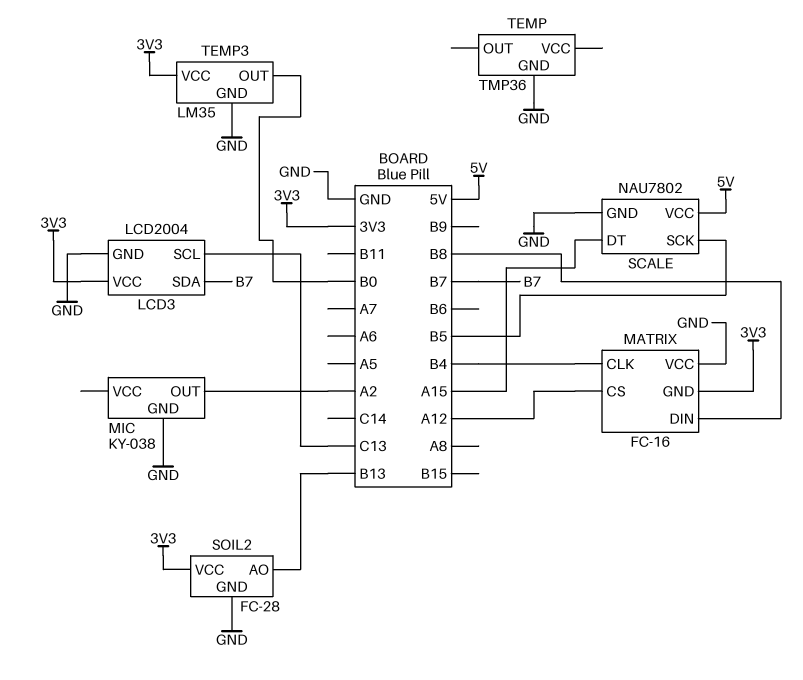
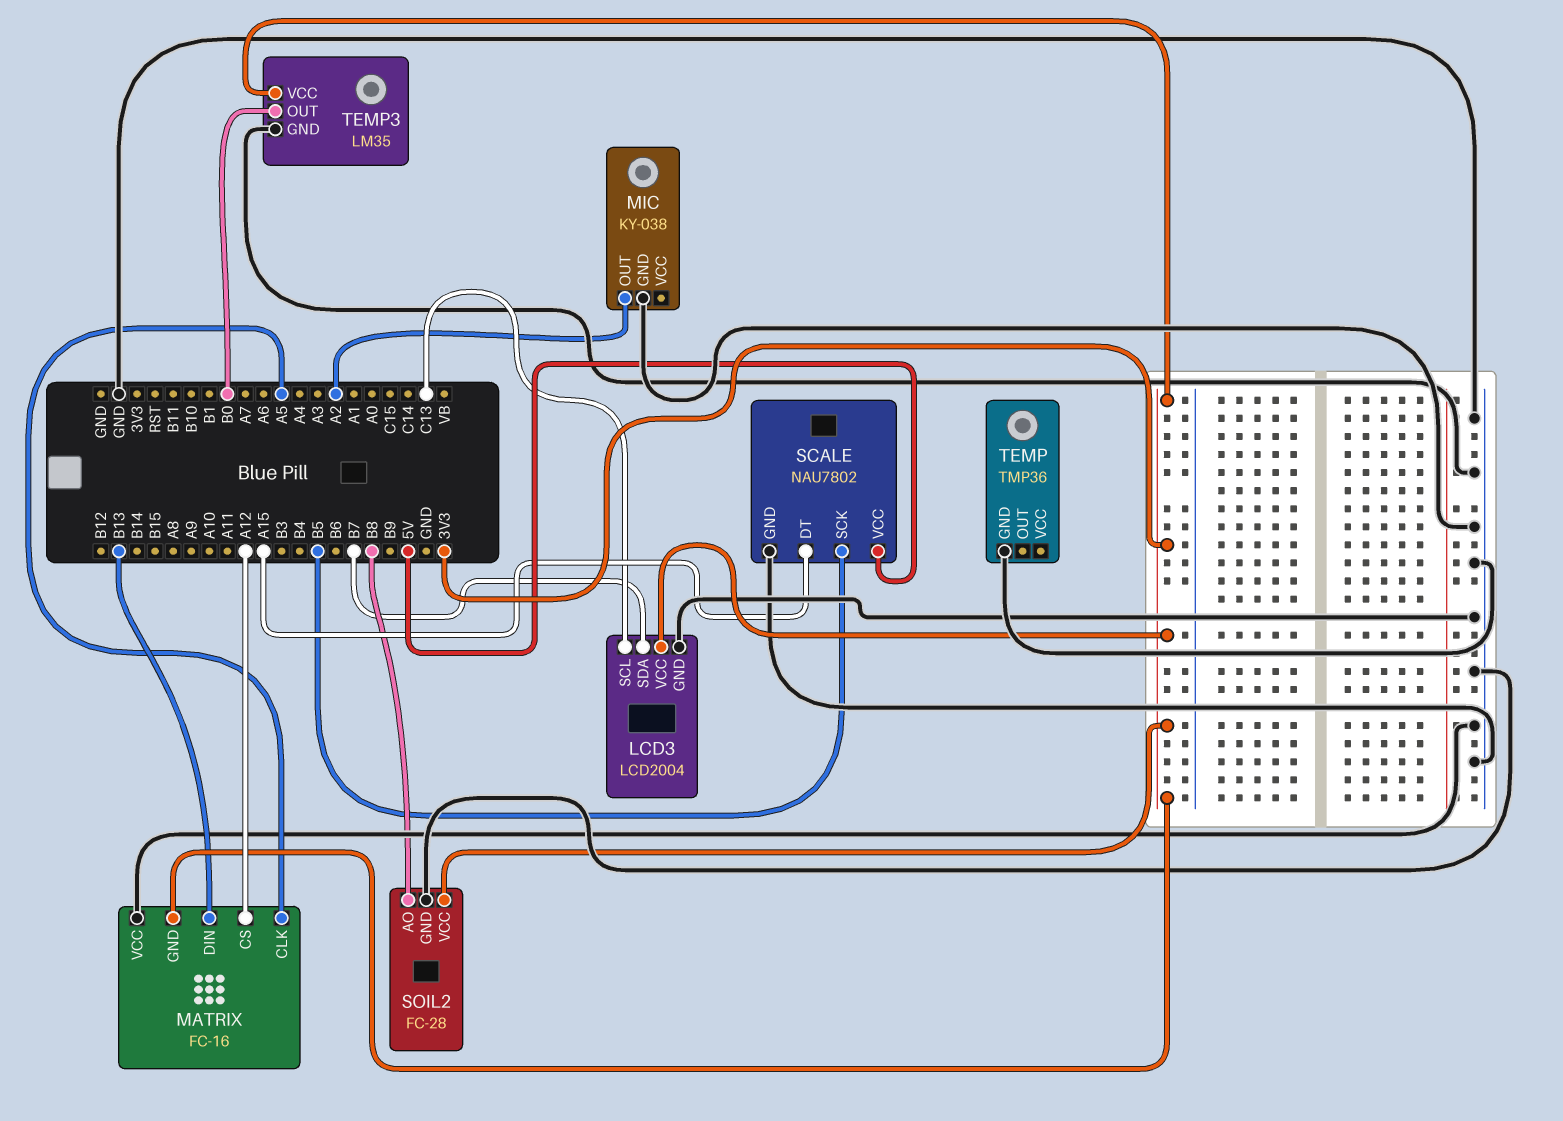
MATRIX pin CLK: B4 -> A5
MATRIX pin DIN: B8 -> B13
SOIL2 pin AO: B13 -> B8

